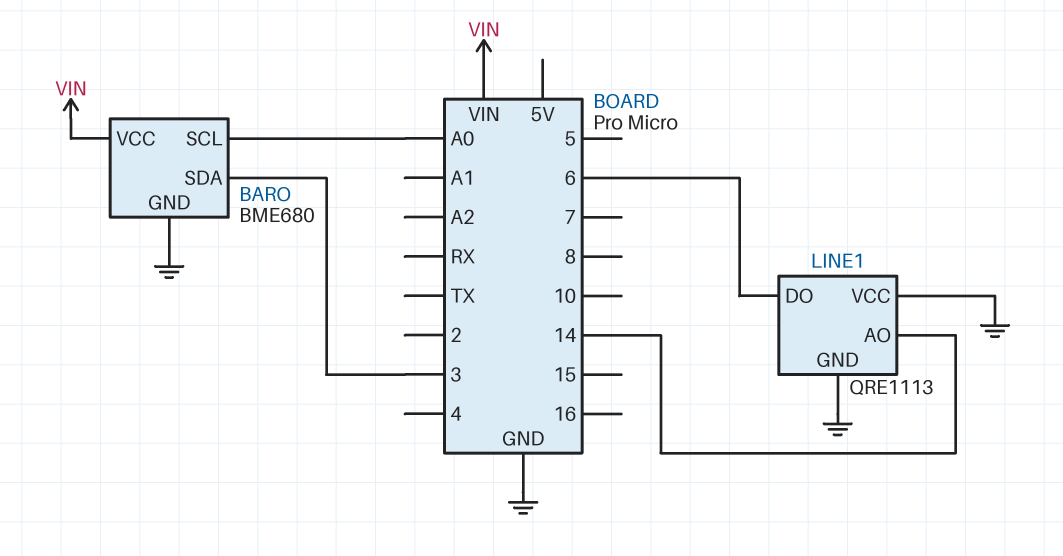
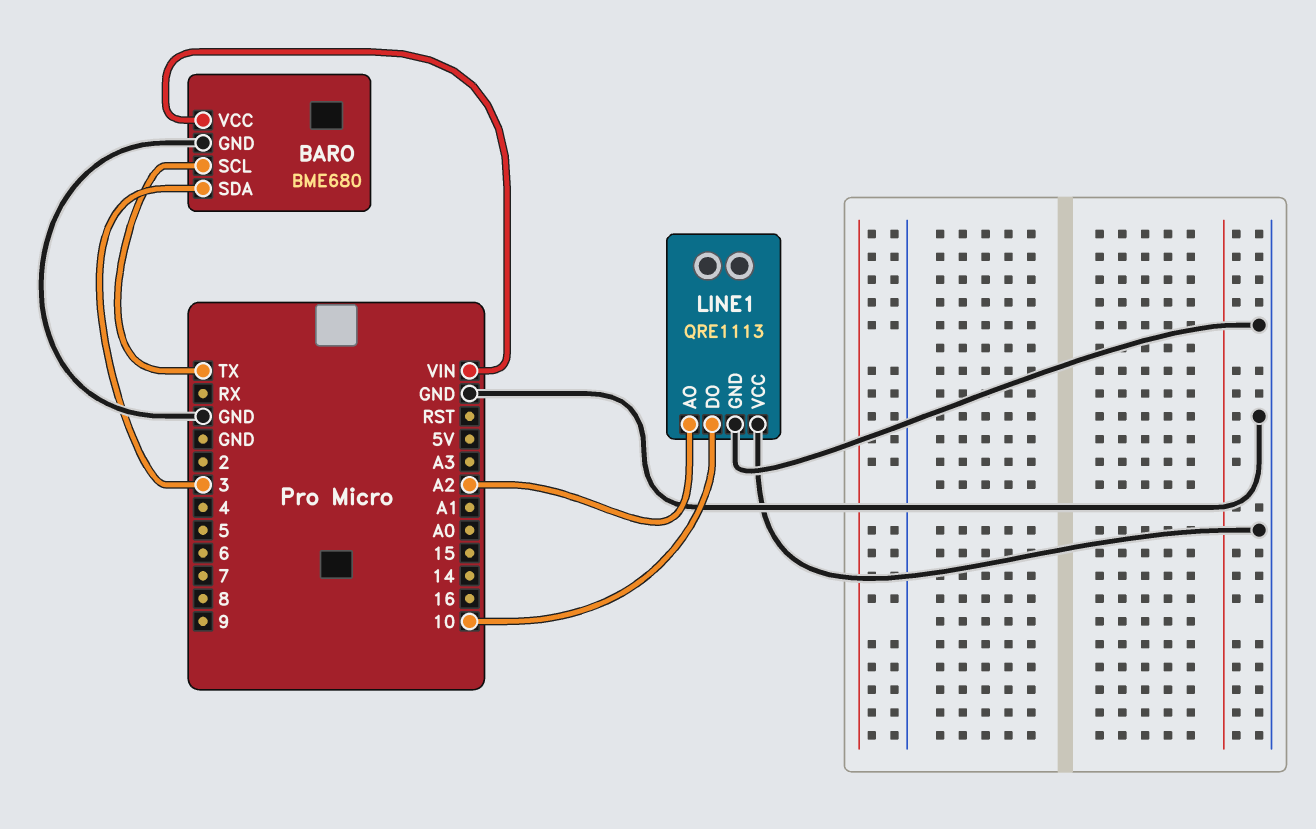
BARO pin SCL: A0 -> TX
LINE1 pin AO: 14 -> A2
LINE1 pin DO: 6 -> 10

